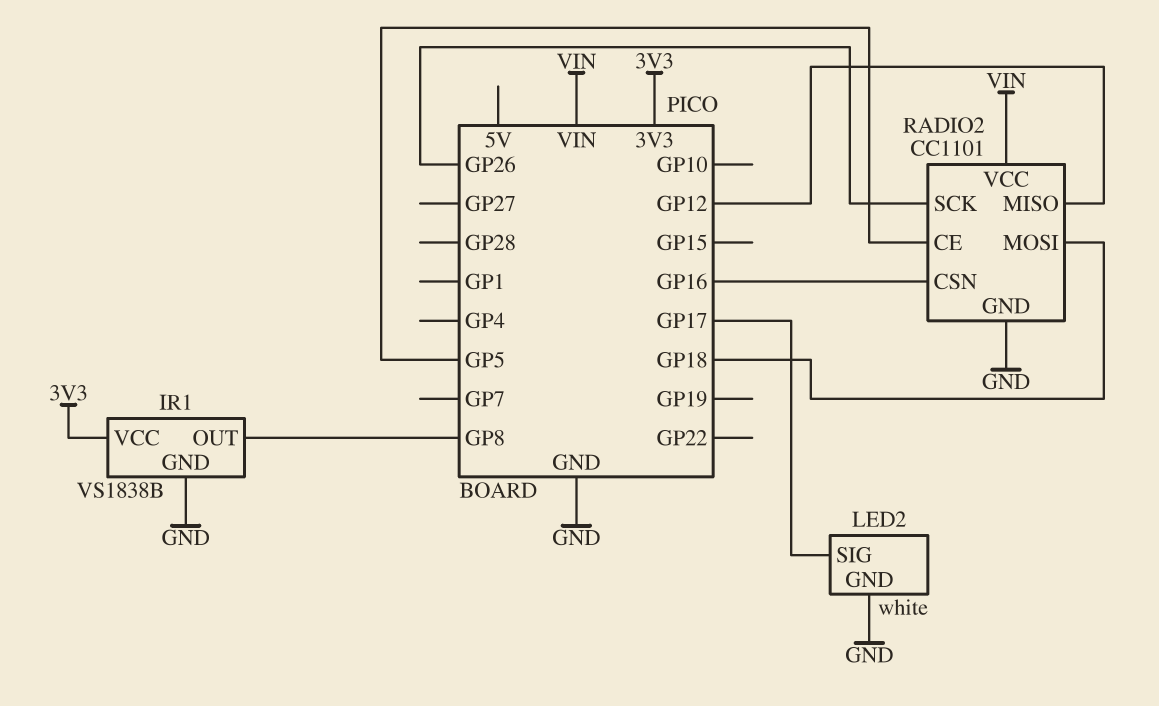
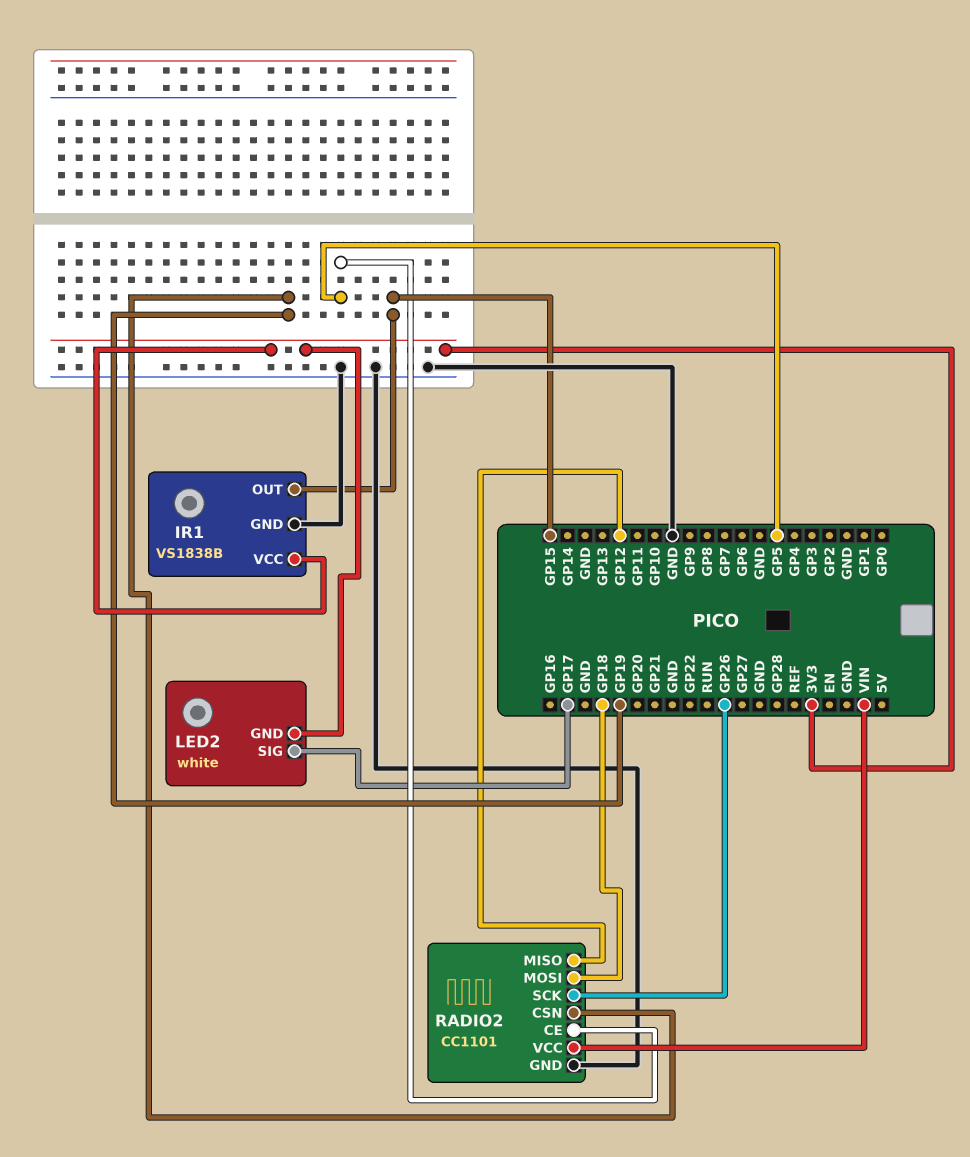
IR1 pin OUT: GP8 -> GP15
LED2 pin GND: GND -> 3V3
RADIO2 pin CSN: GP16 -> GP19

